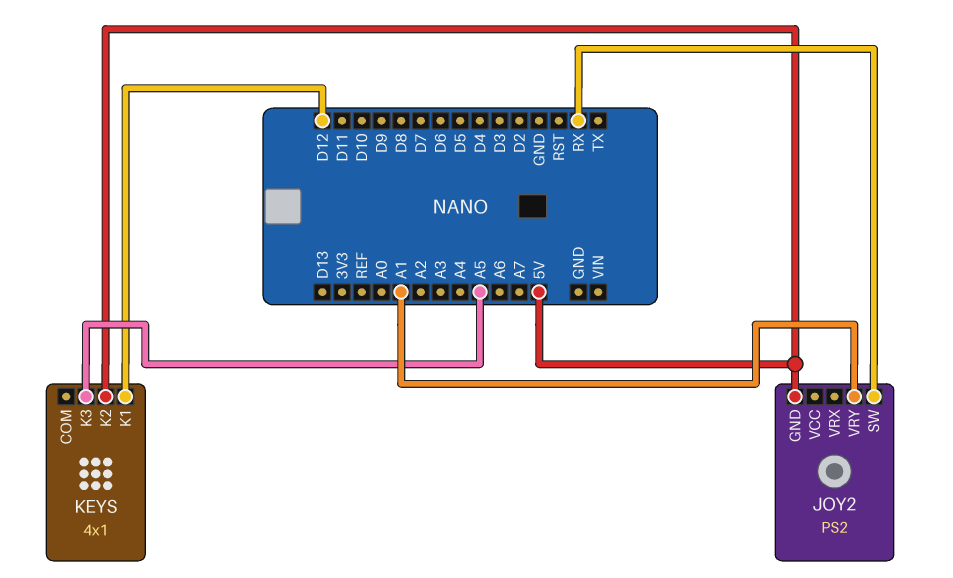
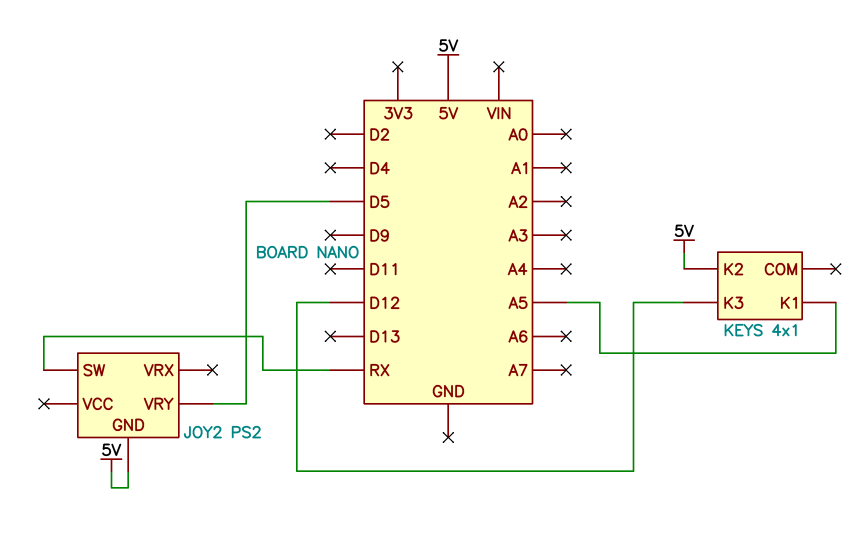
JOY2 pin VRY: A1 -> D5
KEYS pin K1: D12 -> A5
KEYS pin K3: A5 -> D12

